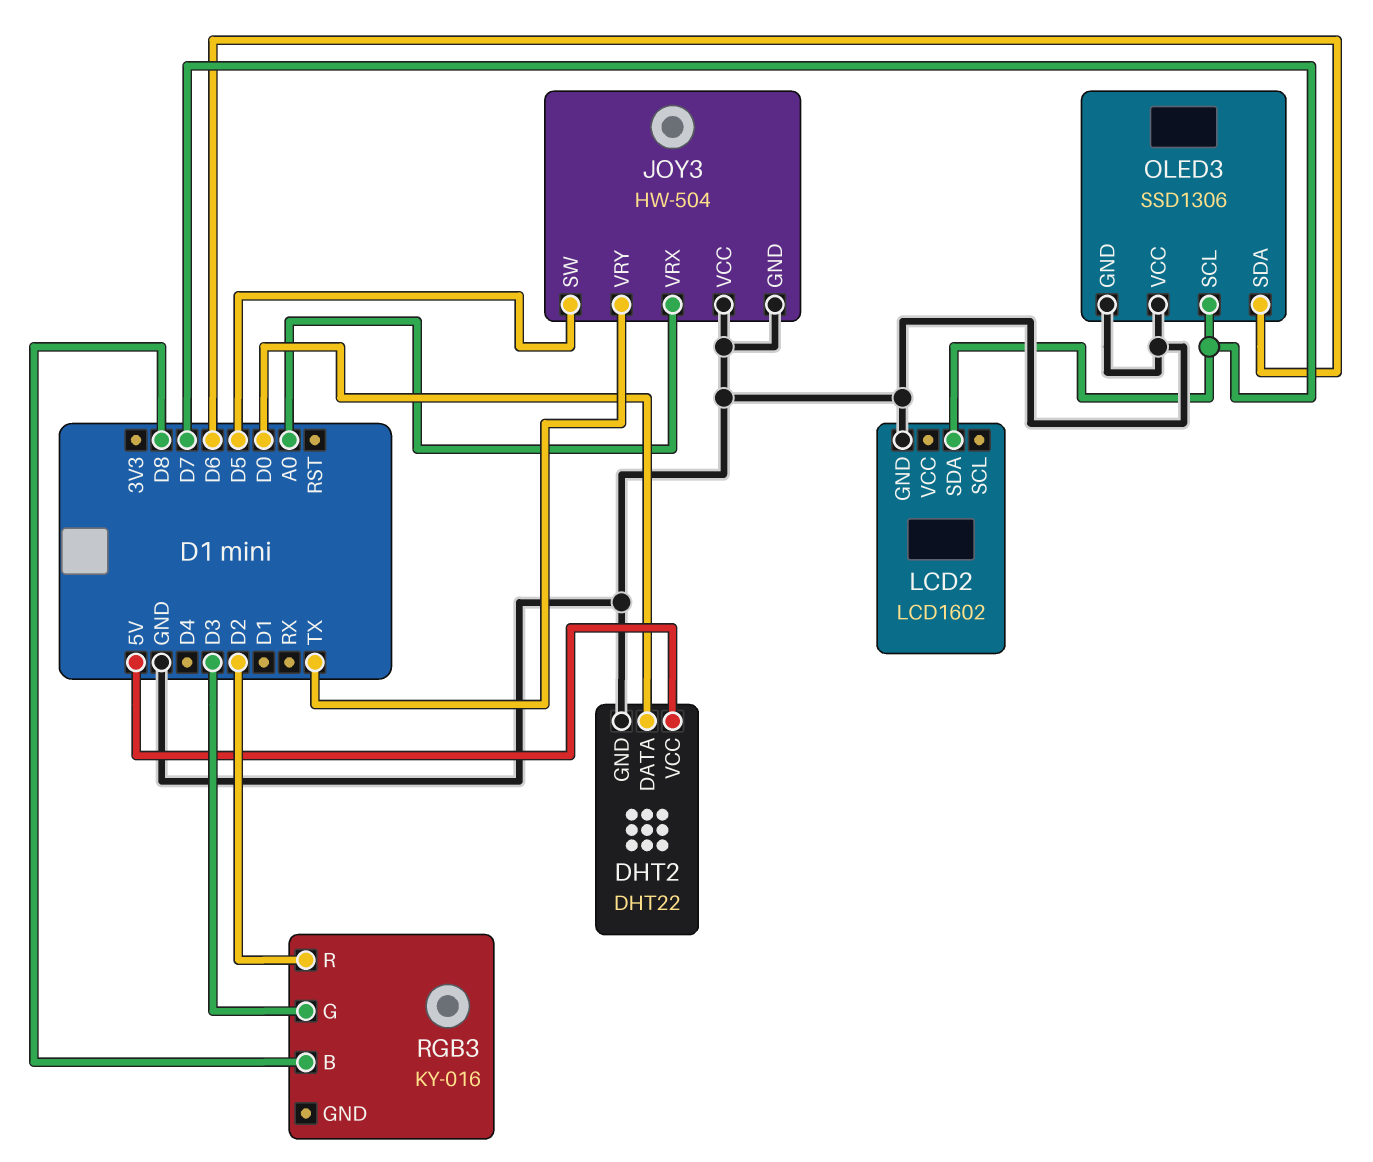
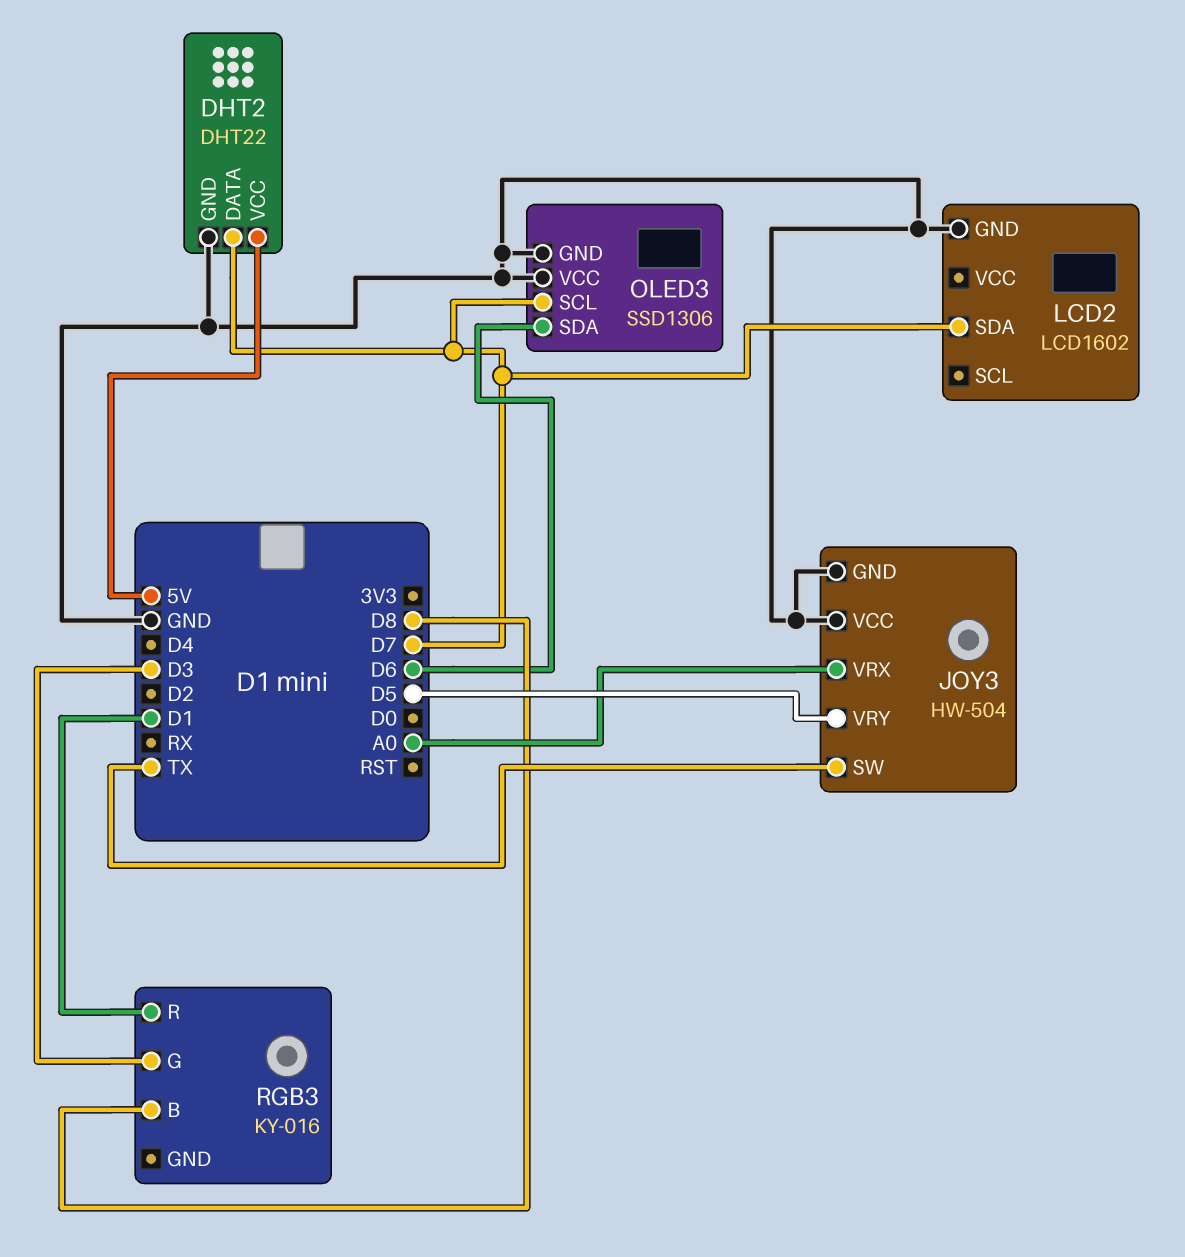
DHT2 pin DATA: D0 -> D7
JOY3 pin SW: D5 -> TX
JOY3 pin VRY: TX -> D5
RGB3 pin R: D2 -> D1

